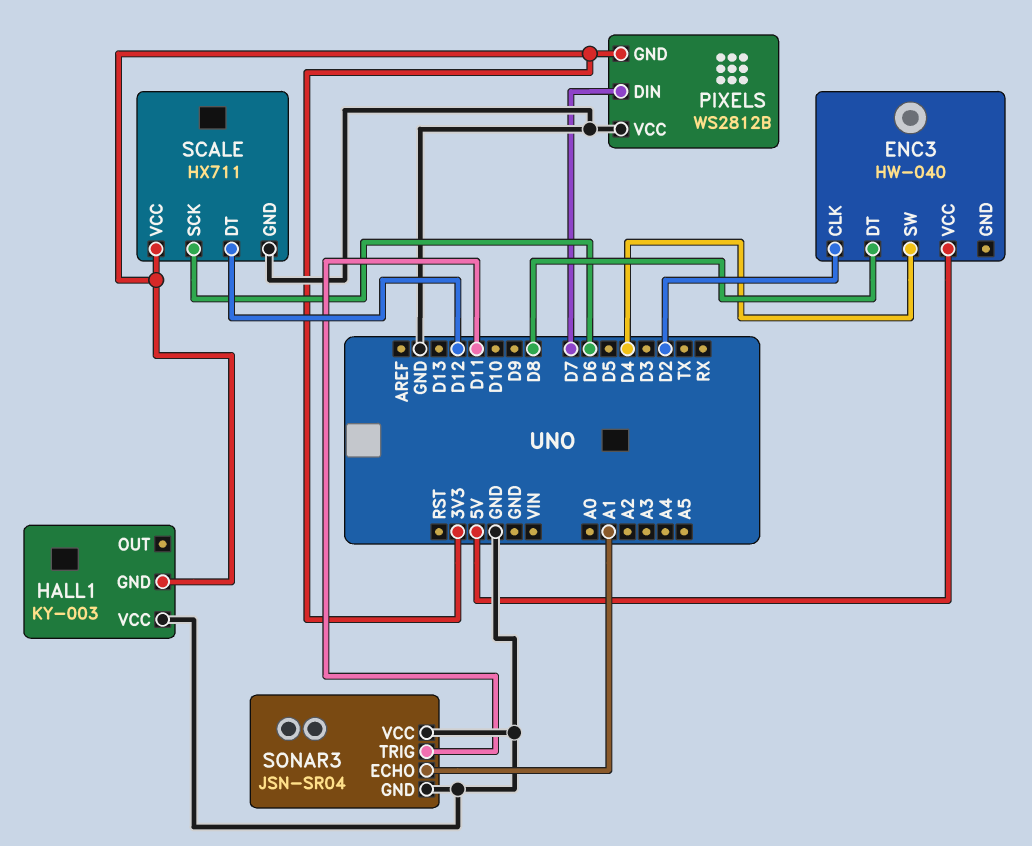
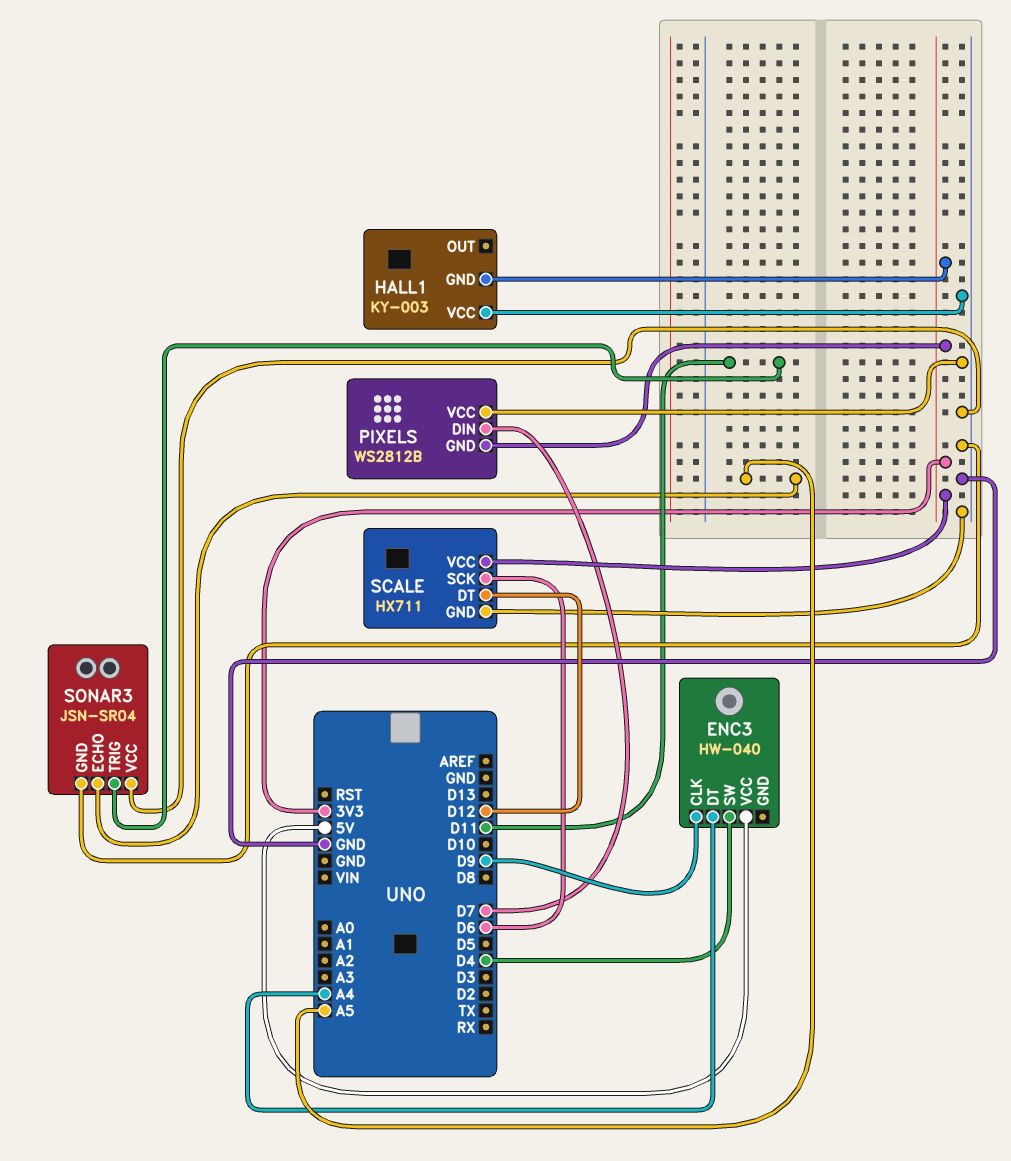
ENC3 pin CLK: D2 -> D9
ENC3 pin DT: D8 -> A4
SONAR3 pin ECHO: A1 -> A5

